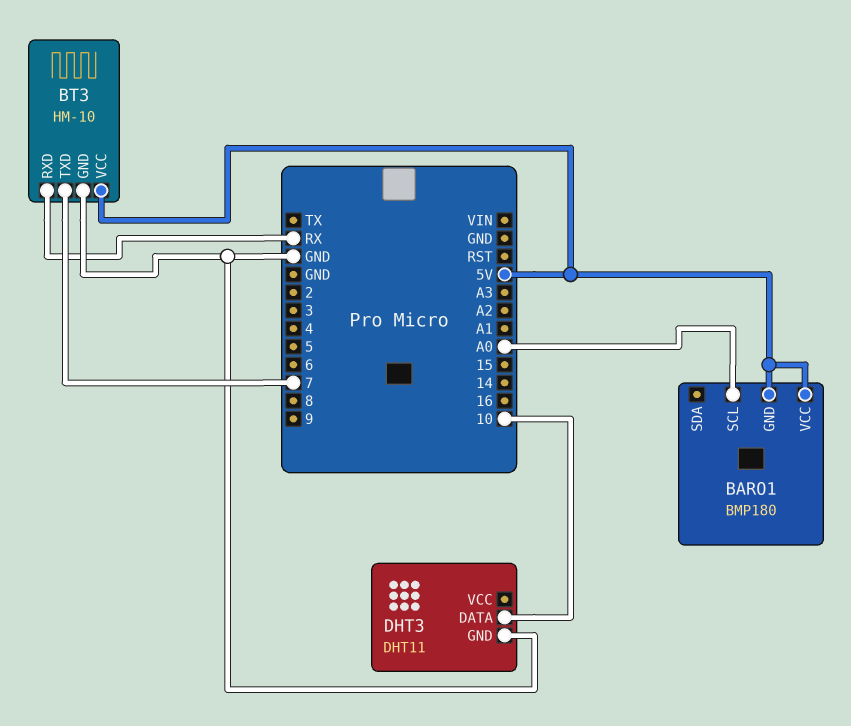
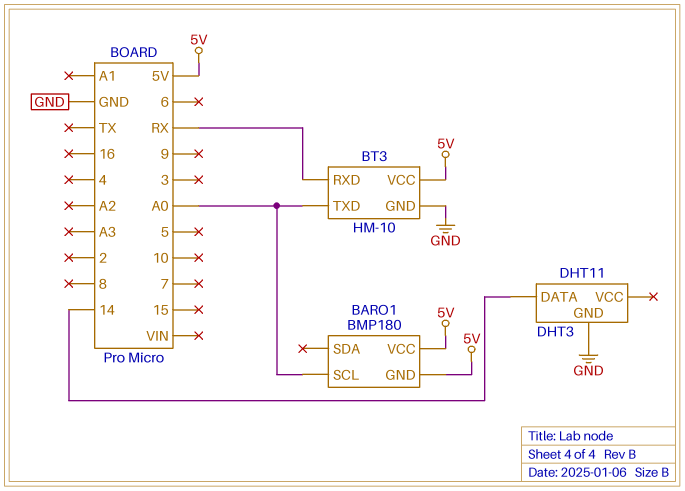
BT3 pin TXD: 7 -> A0
DHT3 pin DATA: 10 -> 14

